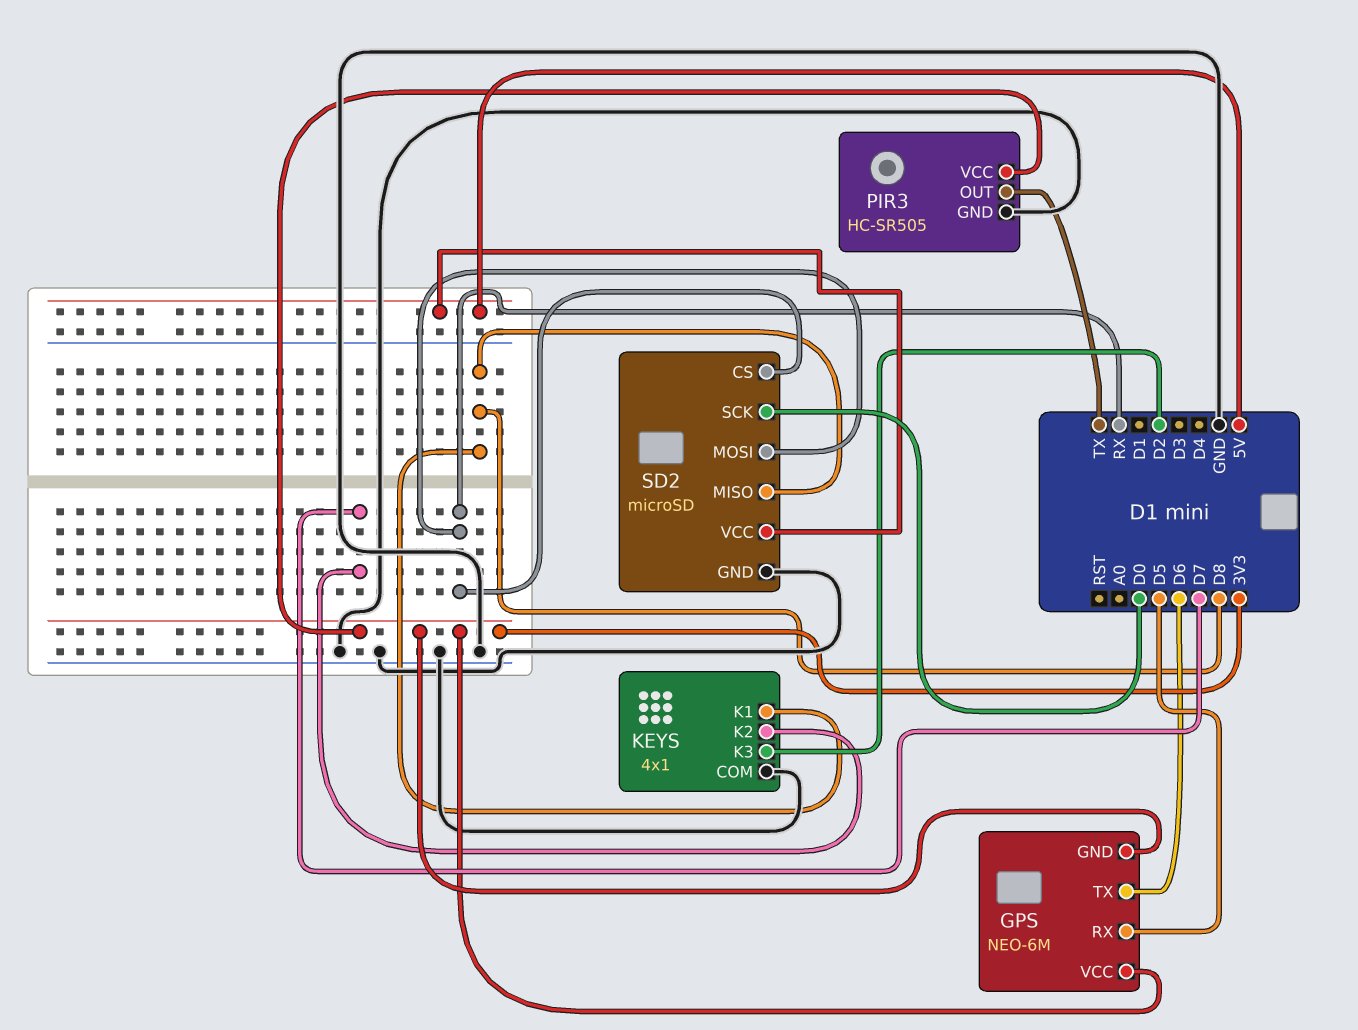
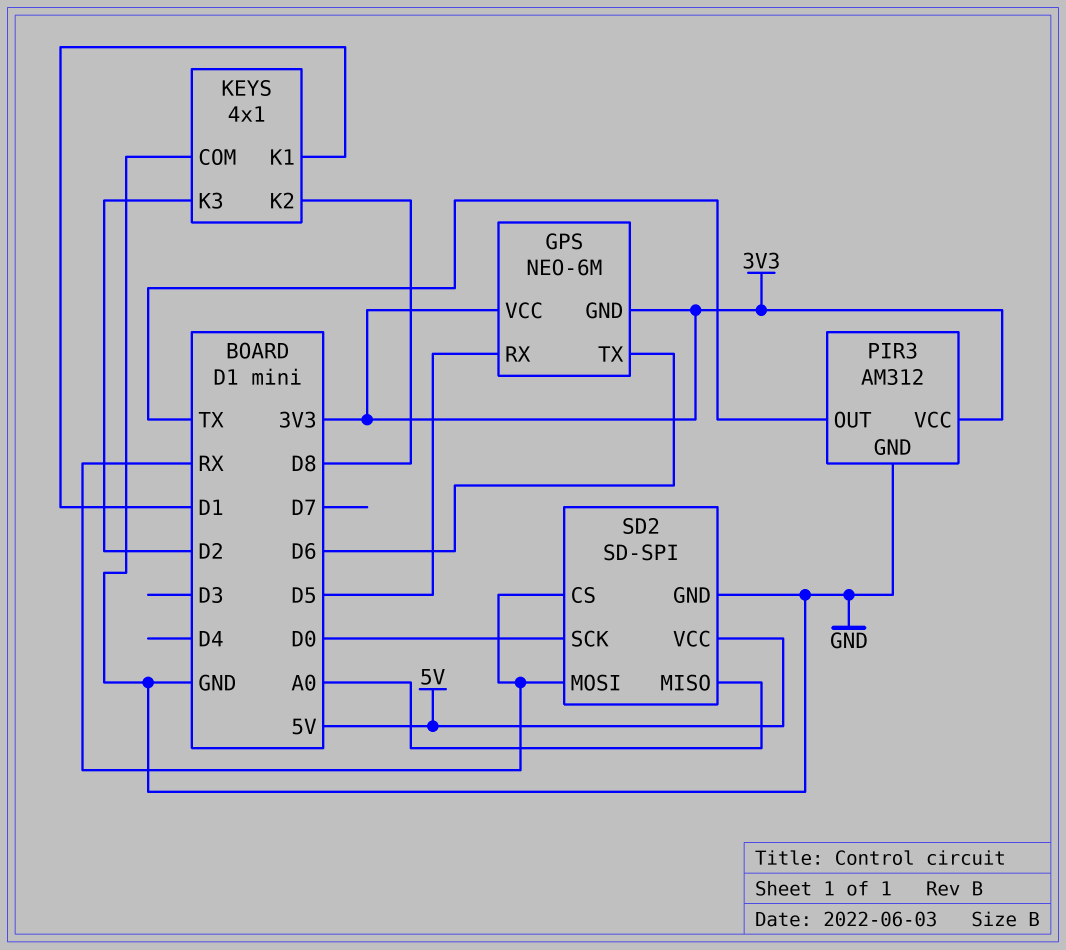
KEYS pin K1: D8 -> D1
KEYS pin K2: D7 -> D8
PIR3: HC-SR505 -> AM312
SD2: microSD -> SD-SPI
SD2 pin MISO: D8 -> A0

